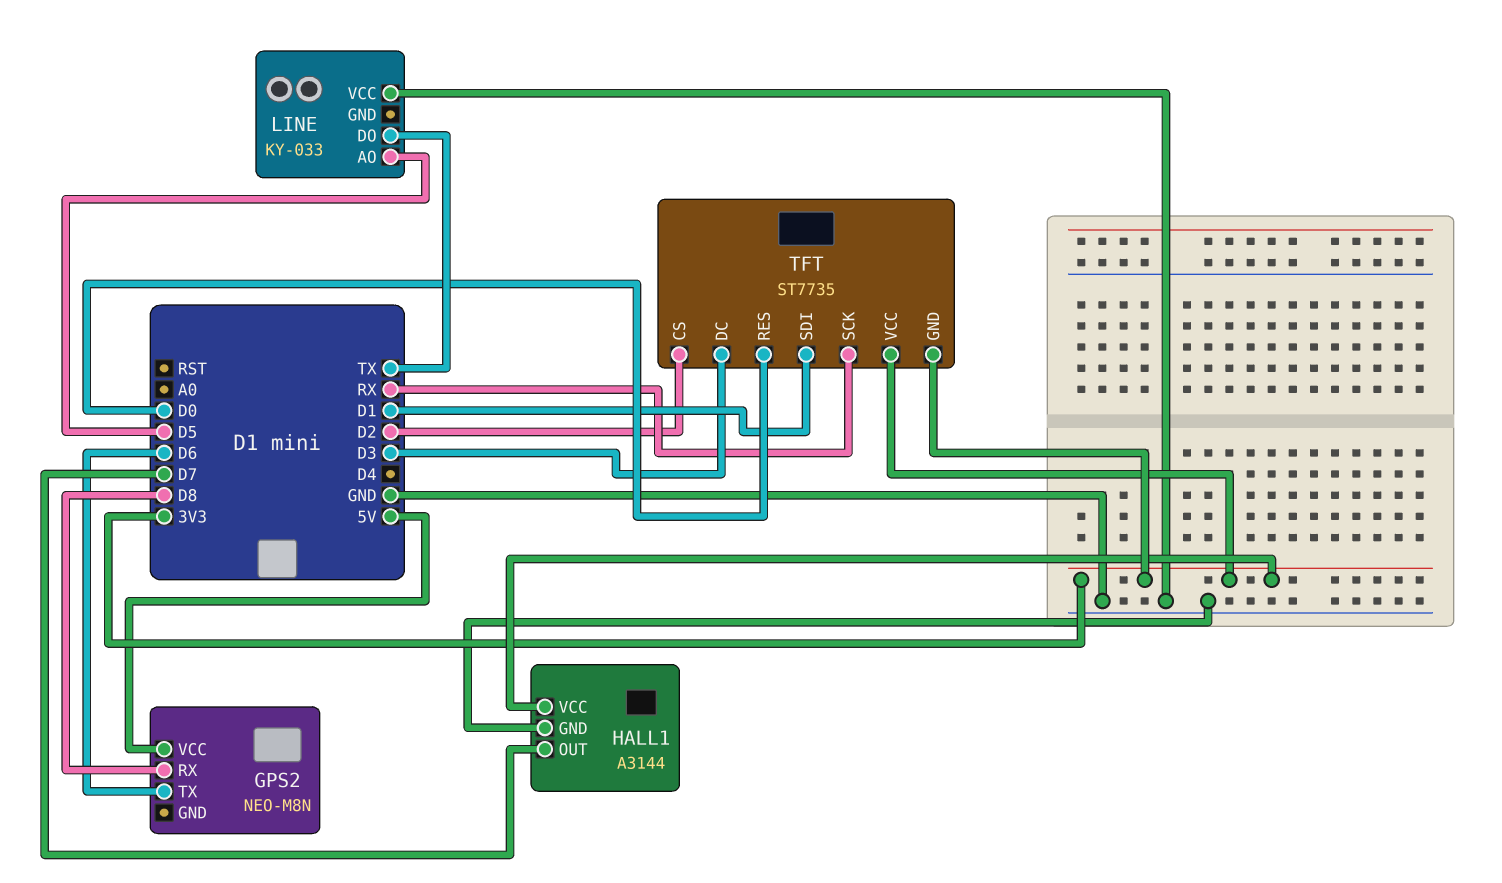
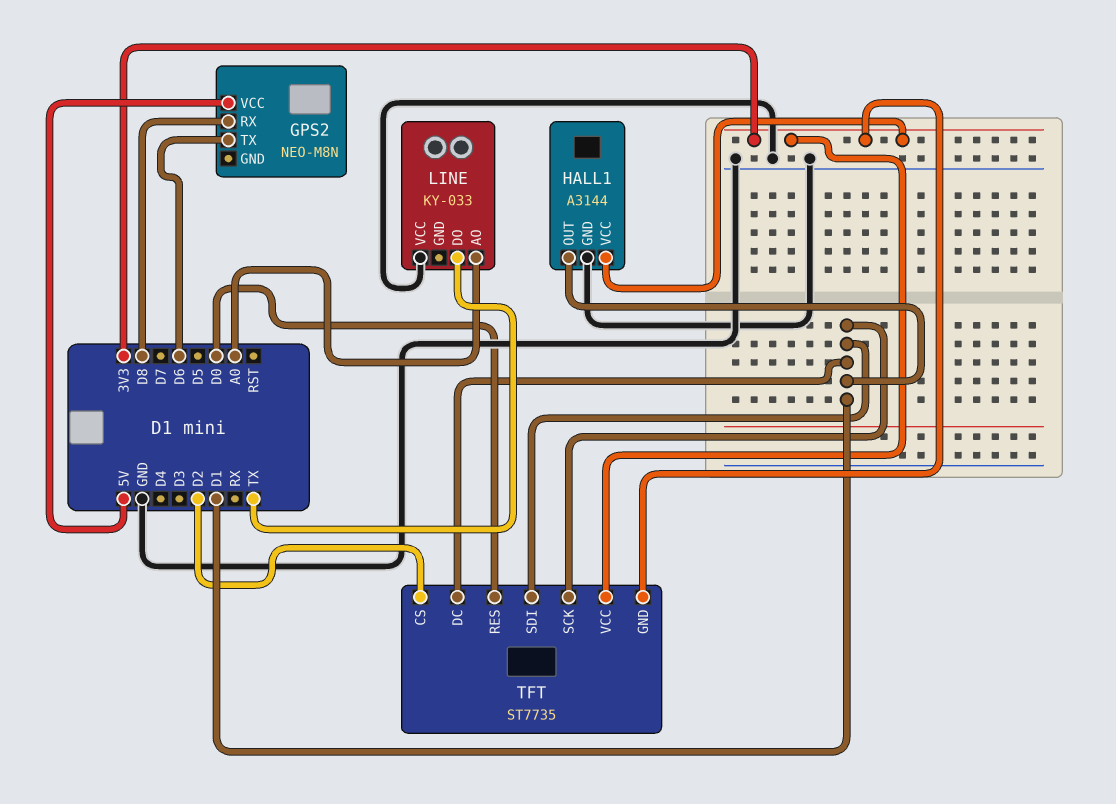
HALL1 pin OUT: D7 -> D1
LINE pin AO: D5 -> A0
TFT pin DC: D3 -> D1
TFT pin SCK: RX -> D1

